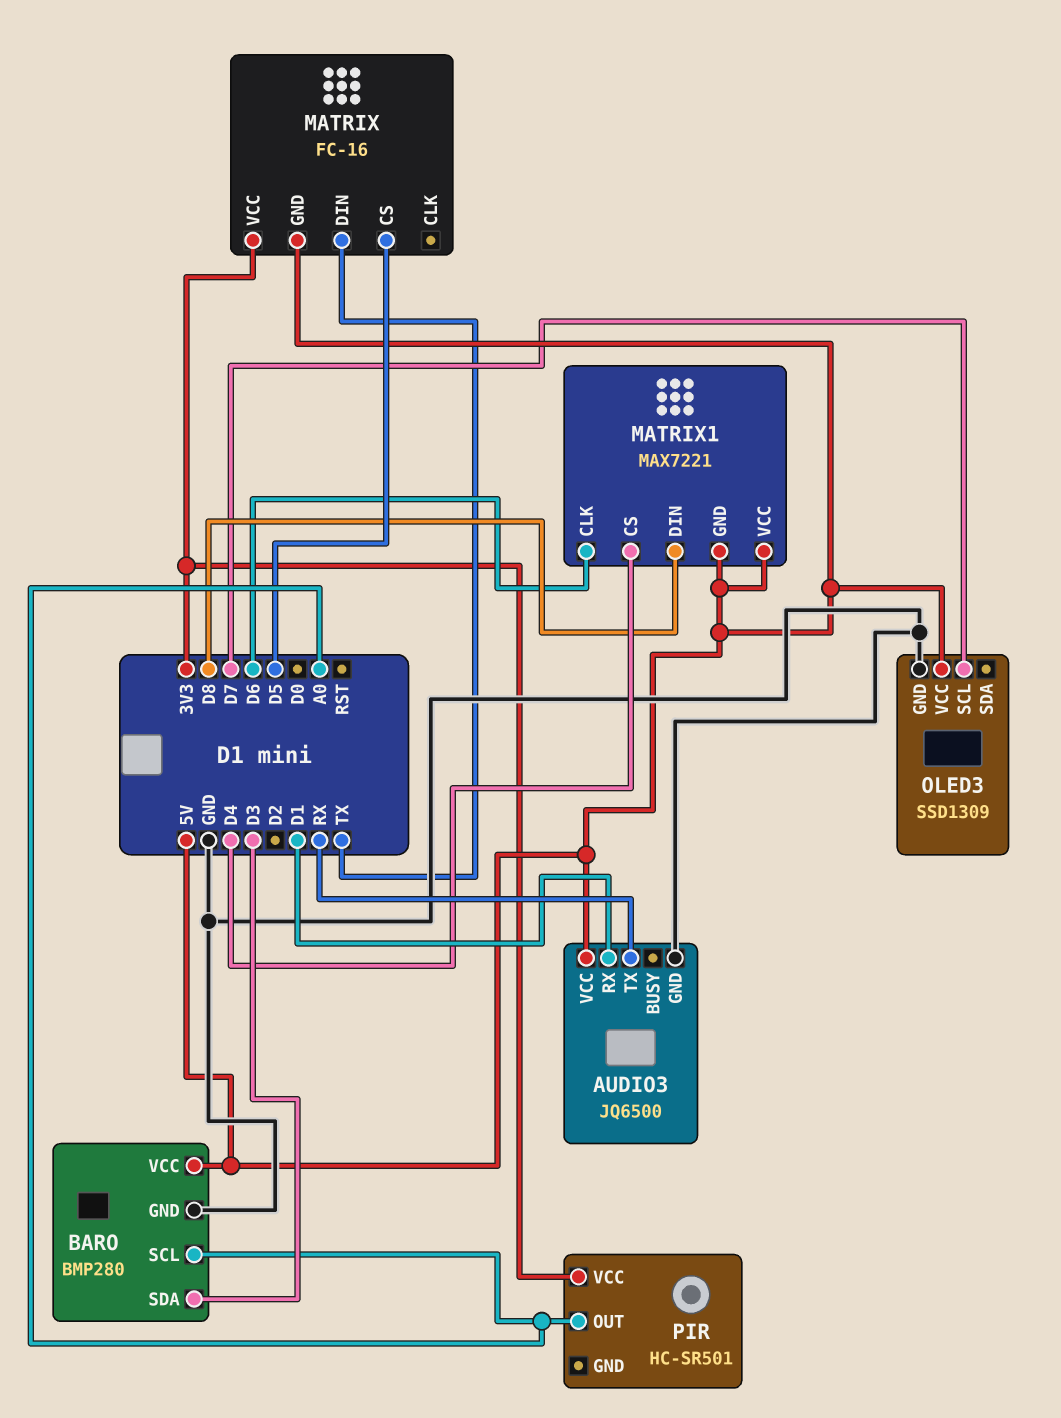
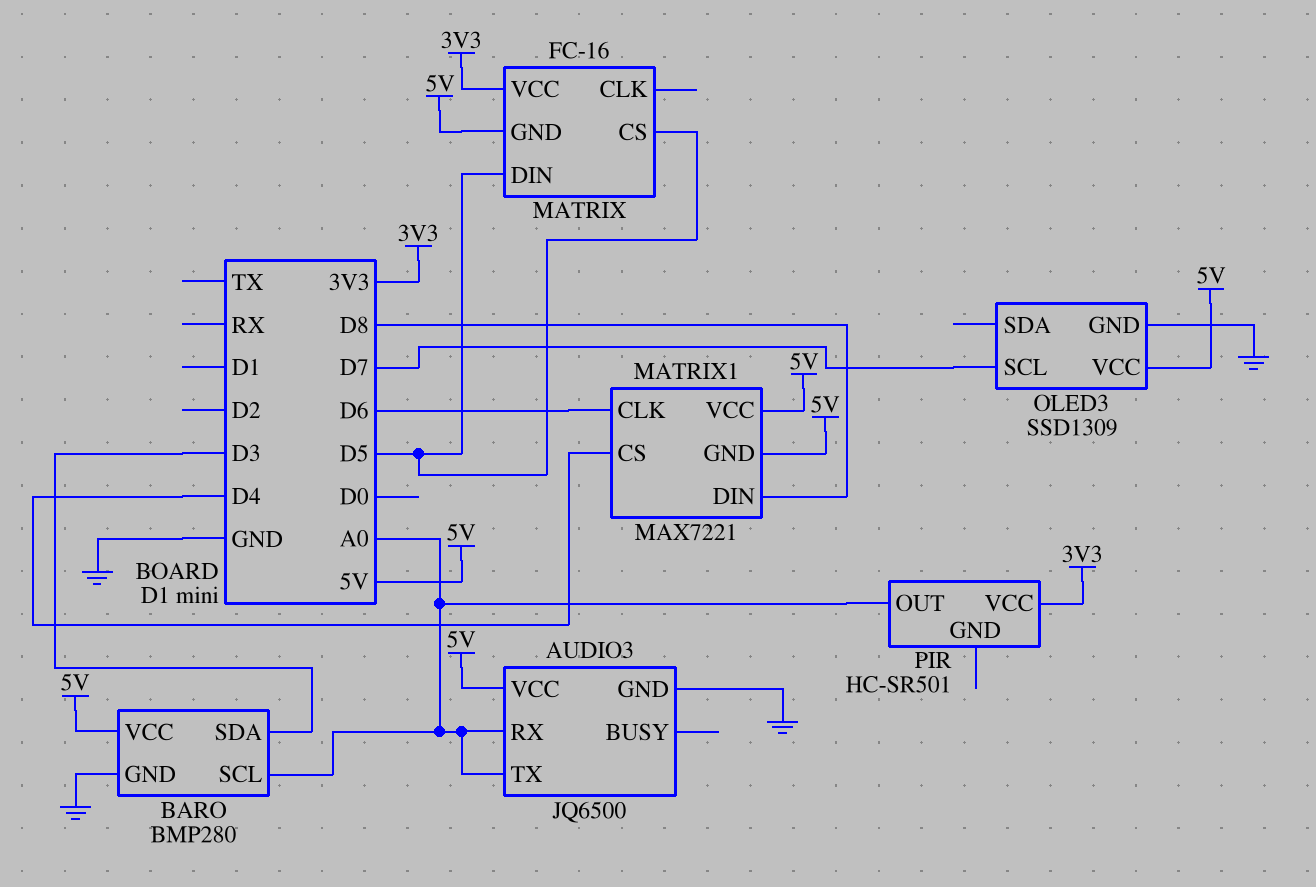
AUDIO3 pin RX: D1 -> A0
AUDIO3 pin TX: RX -> A0
MATRIX pin DIN: TX -> D5

